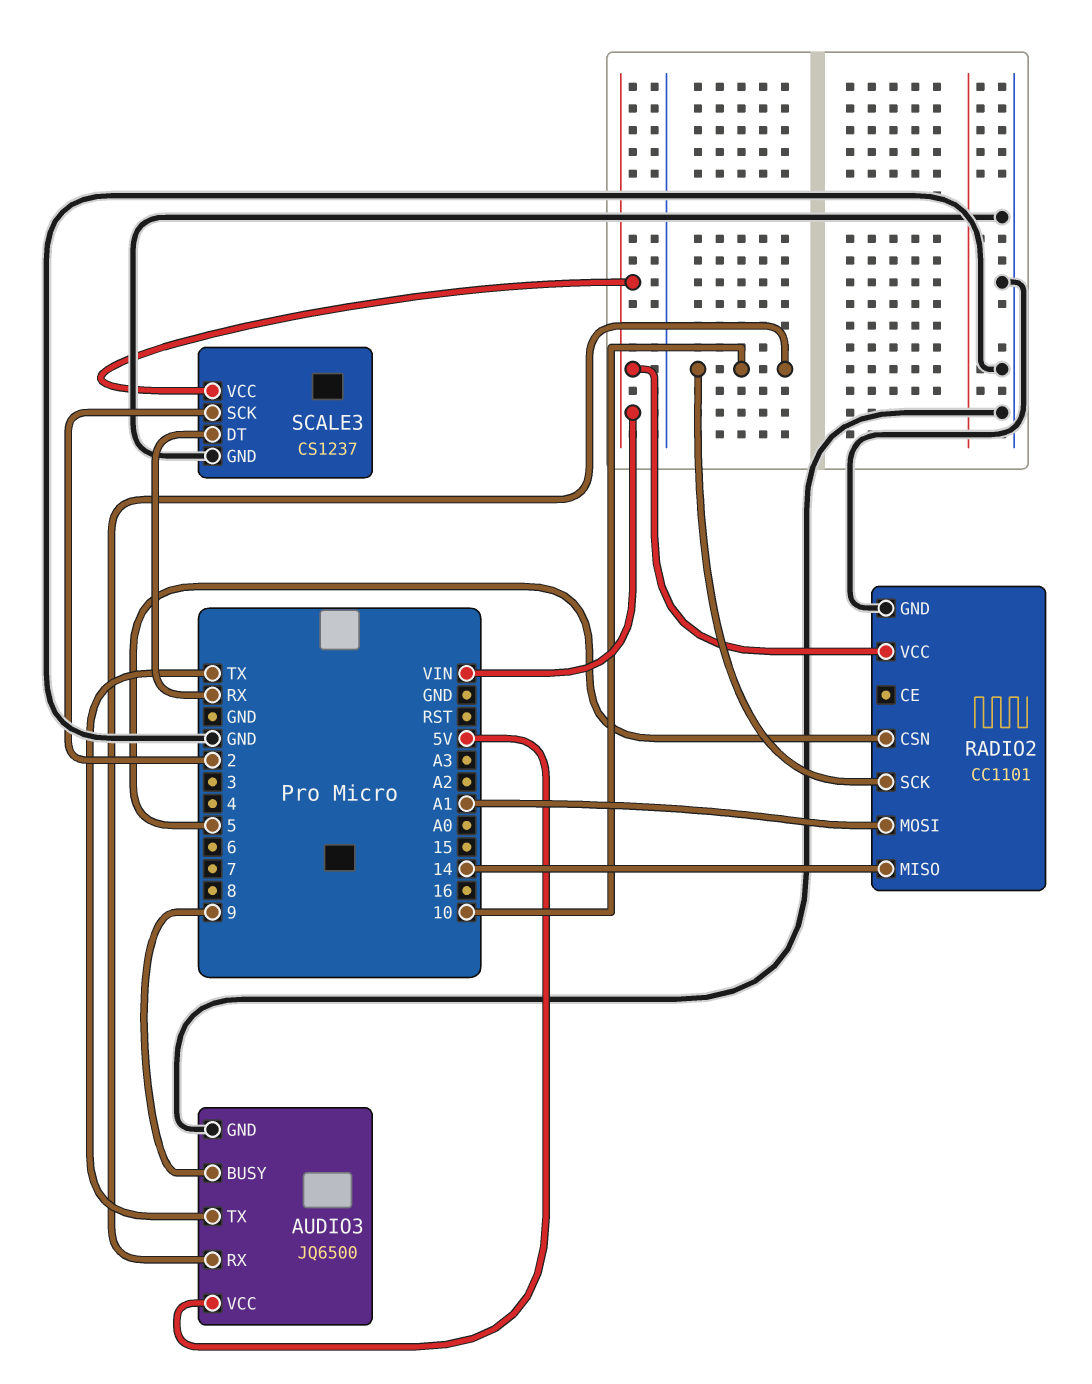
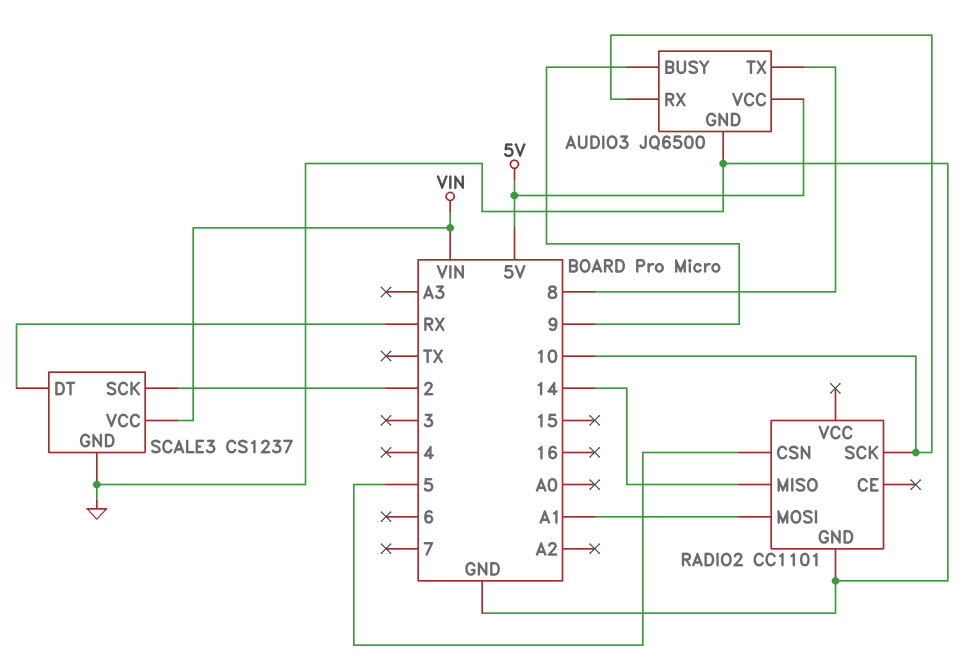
AUDIO3 pin TX: TX -> 8
RADIO2 pin VCC: VIN -> none

